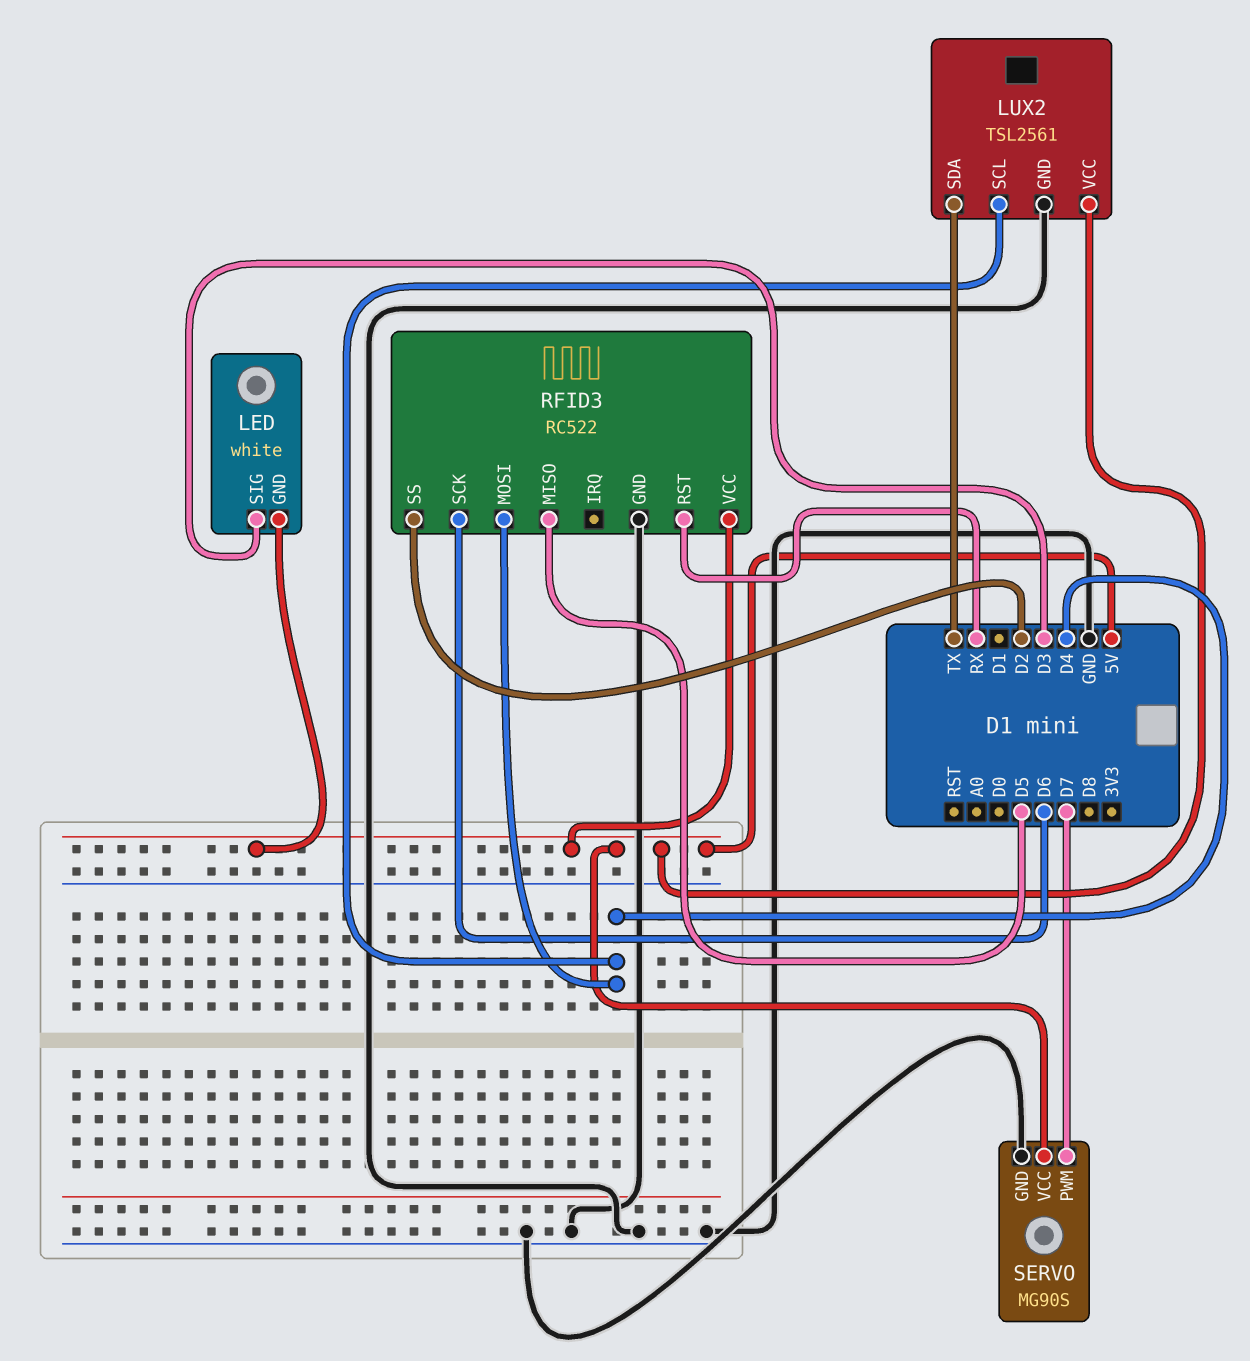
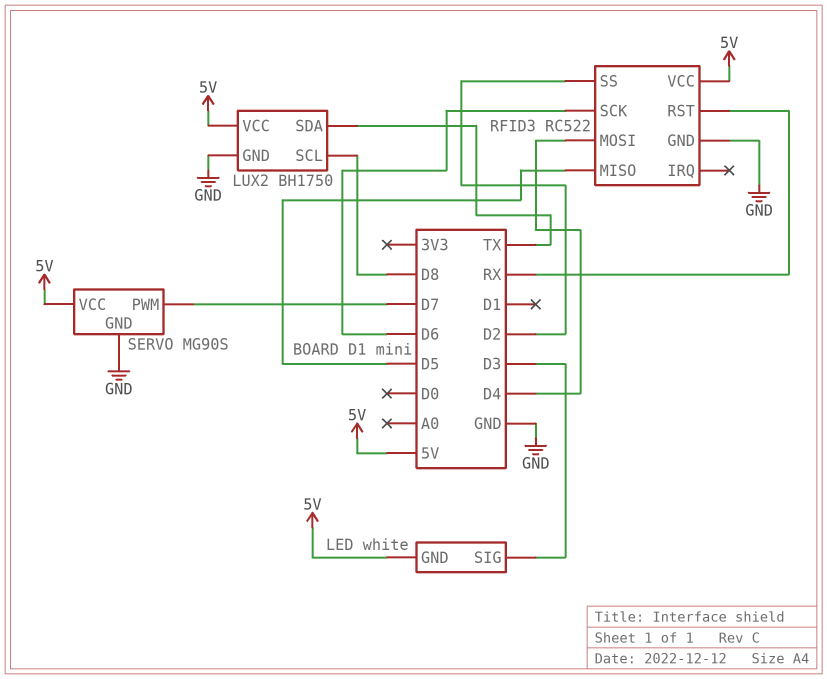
LUX2: TSL2561 -> BH1750
LUX2 pin SCL: D4 -> D8

